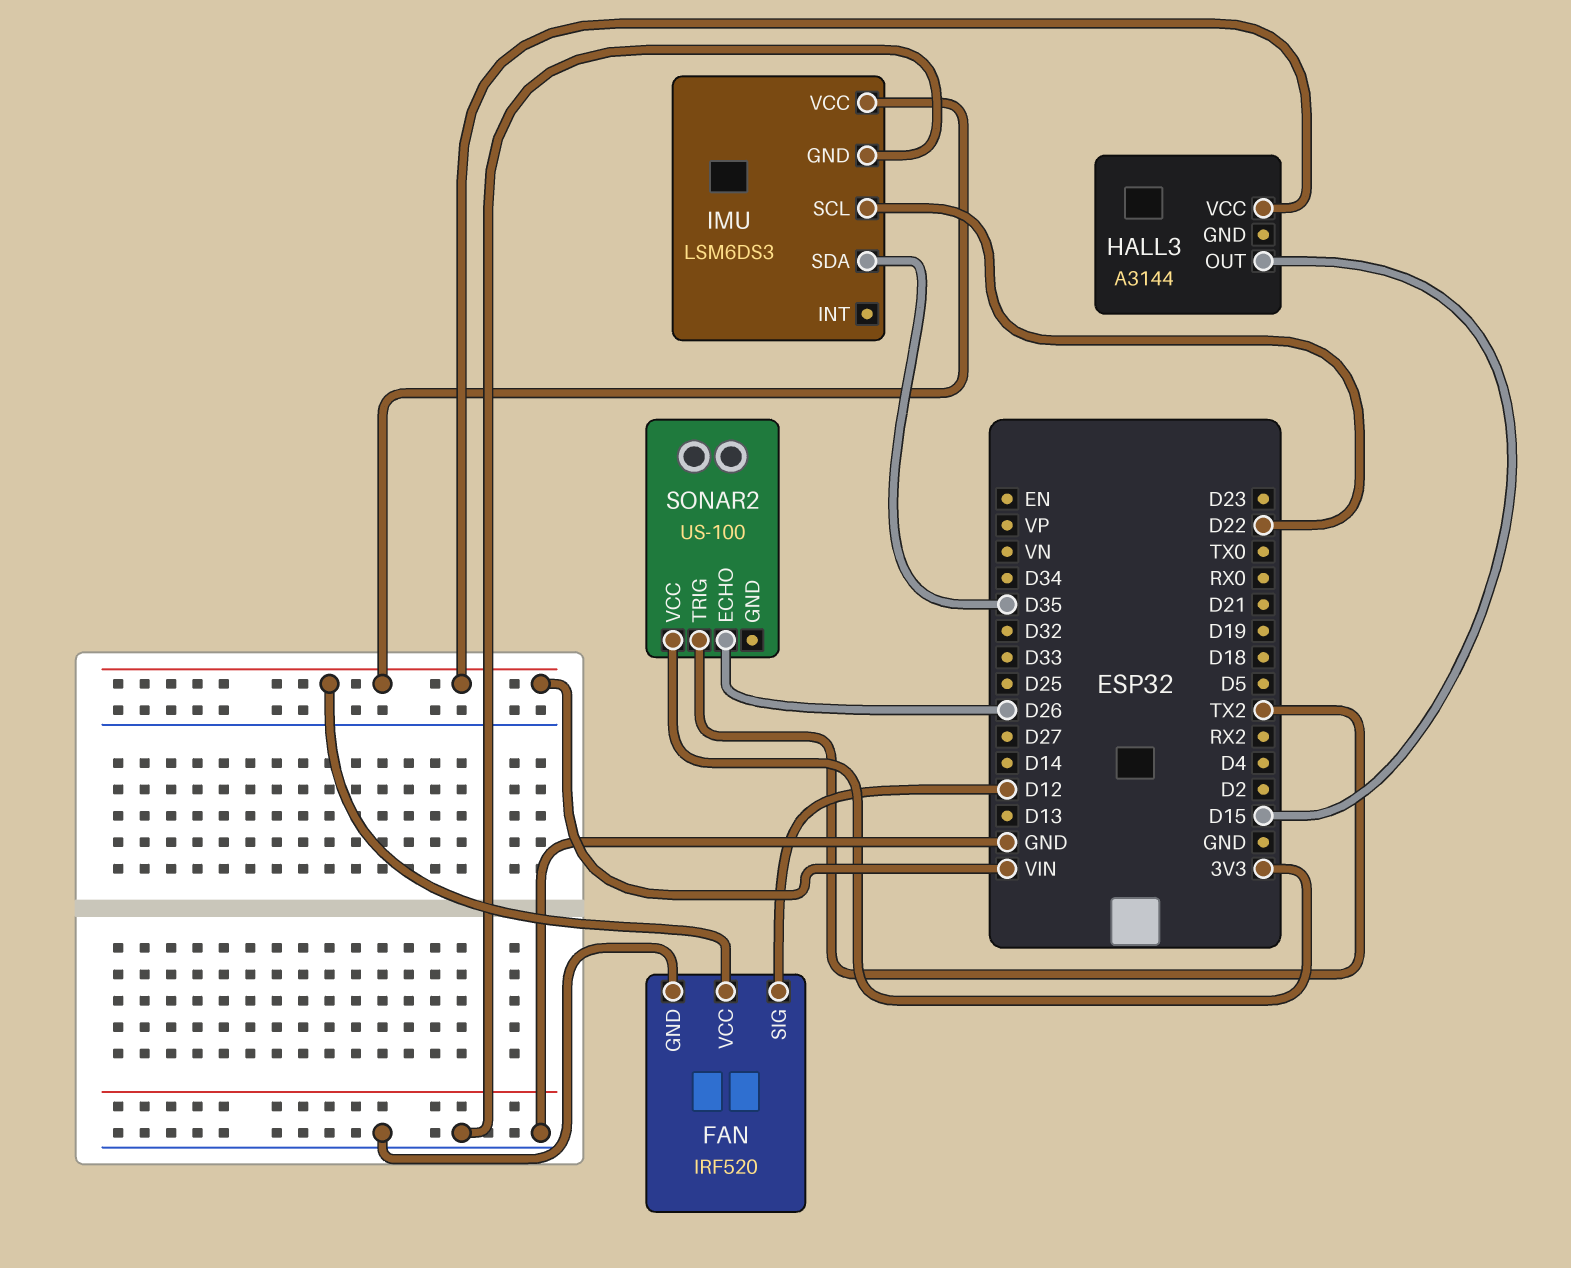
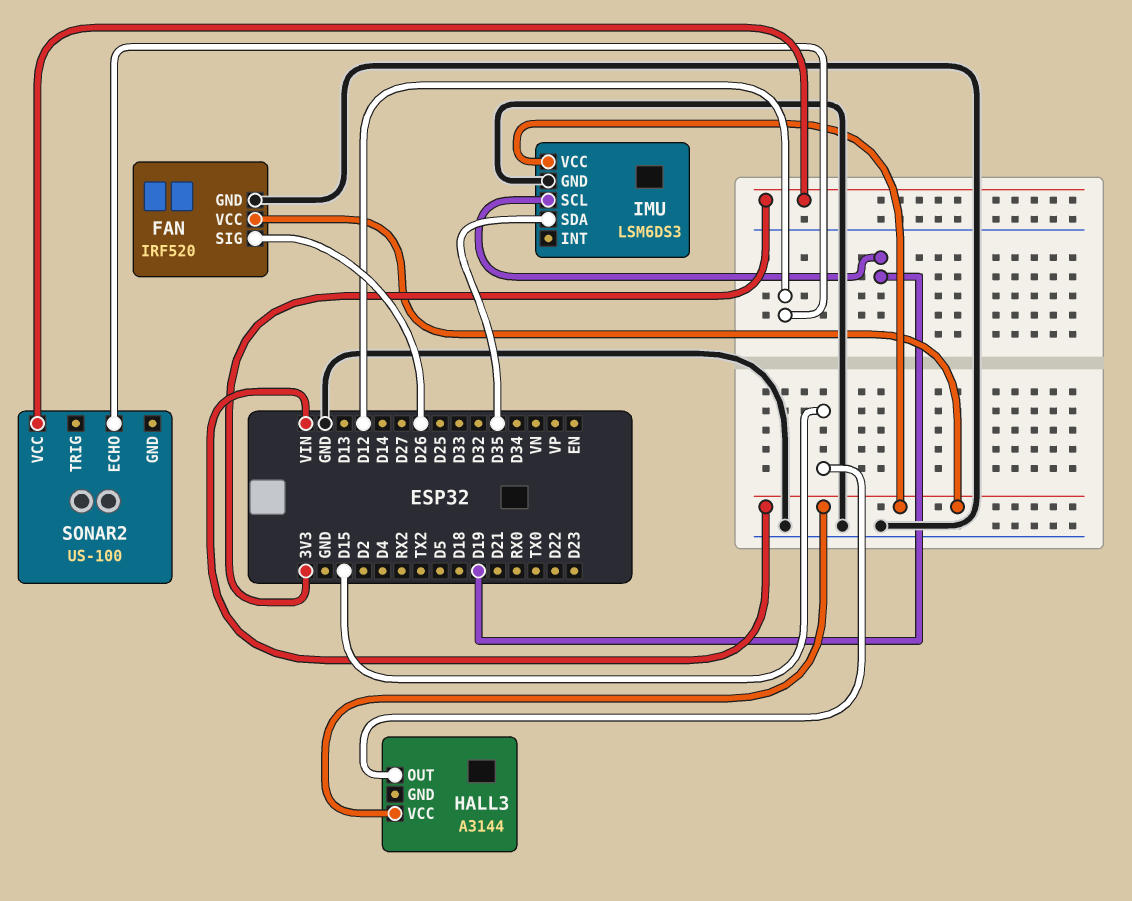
FAN pin SIG: D12 -> D26
IMU pin SCL: D22 -> D19
SONAR2 pin ECHO: D26 -> D12
SONAR2 pin TRIG: TX2 -> none

